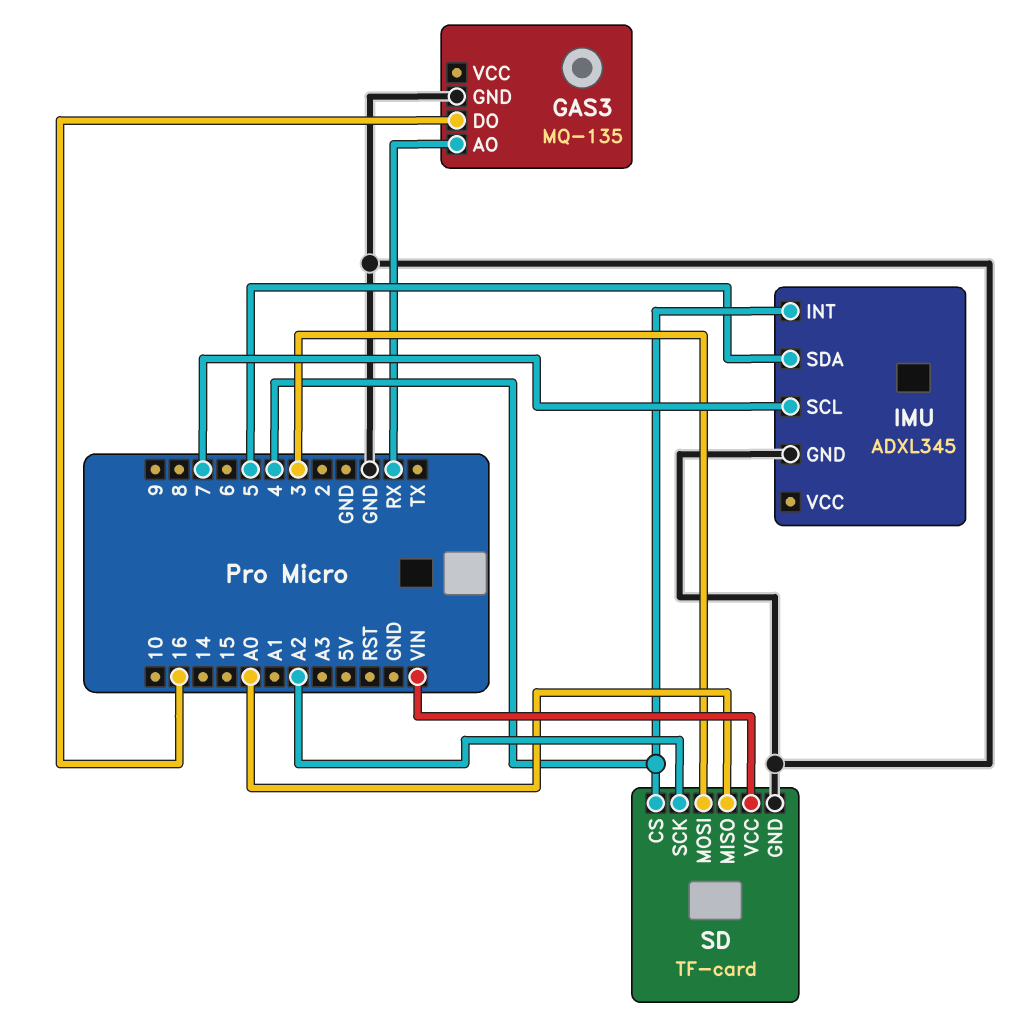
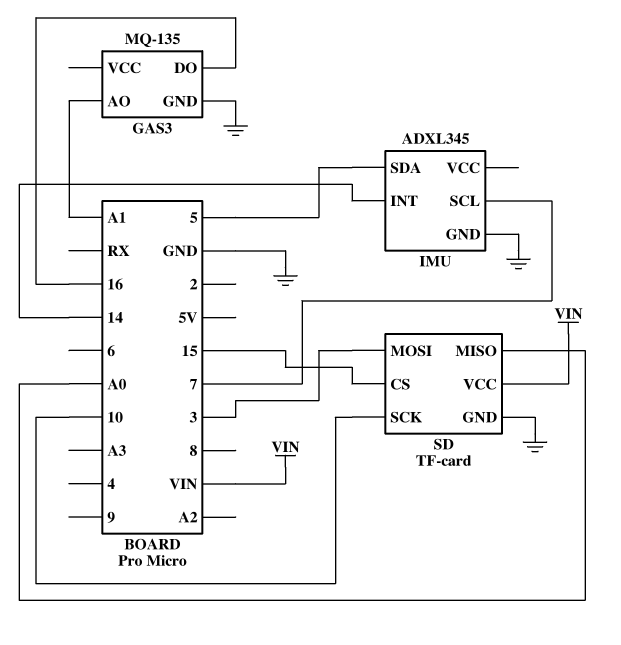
GAS3 pin AO: RX -> A1
IMU pin INT: 4 -> 14
SD pin CS: 4 -> 15
SD pin SCK: A2 -> 10

